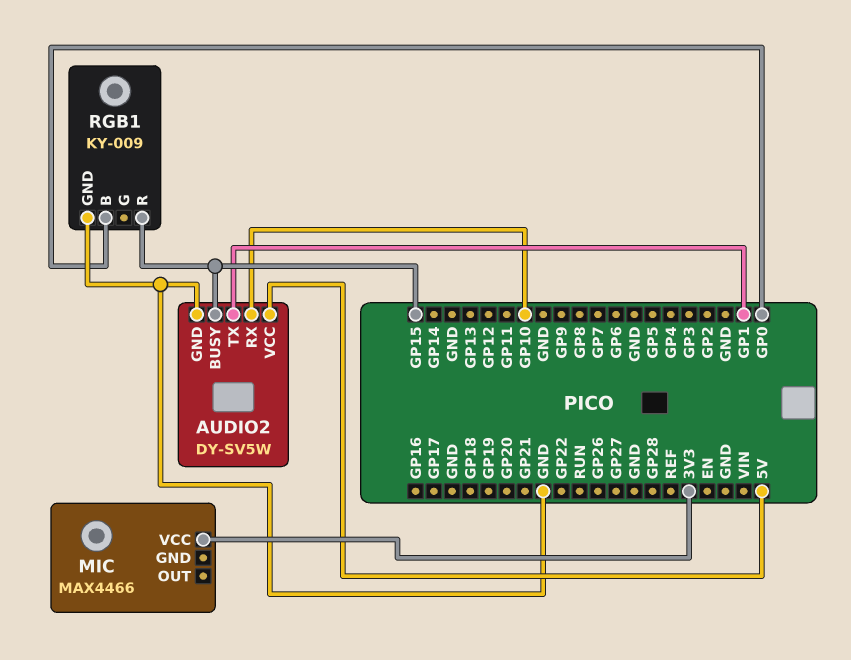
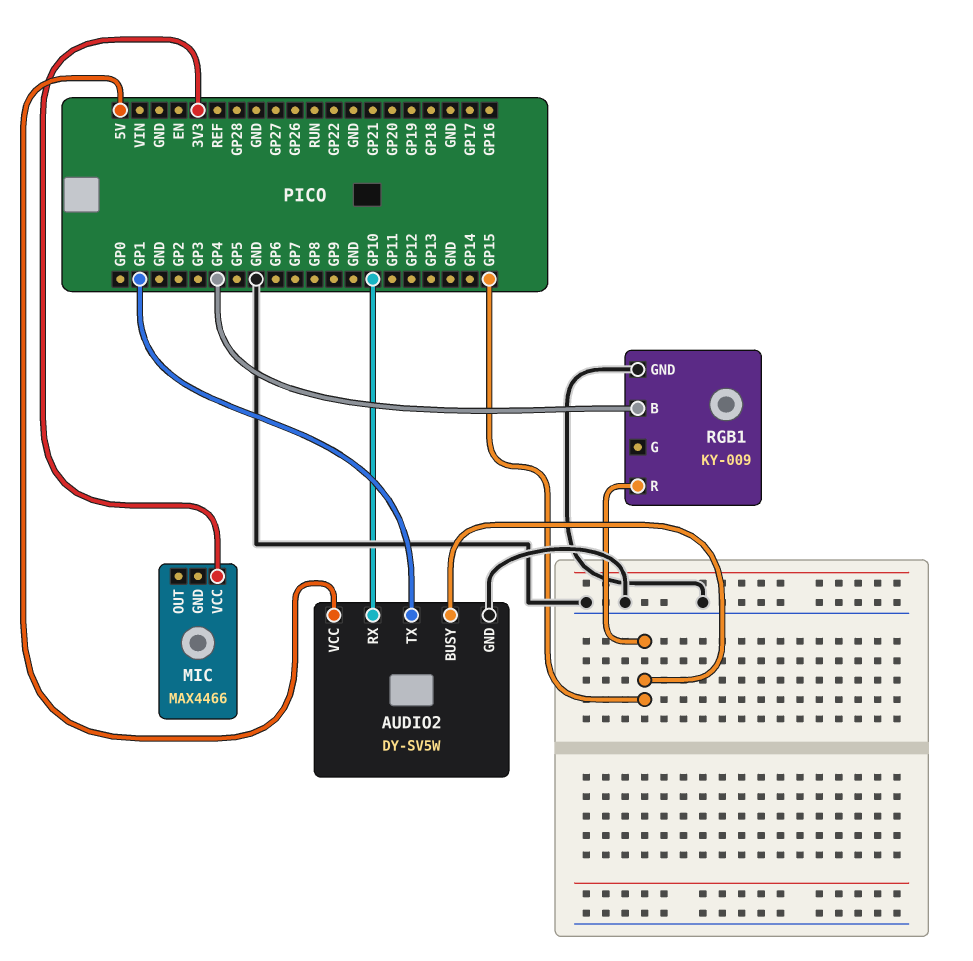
RGB1 pin B: GP0 -> GP4

